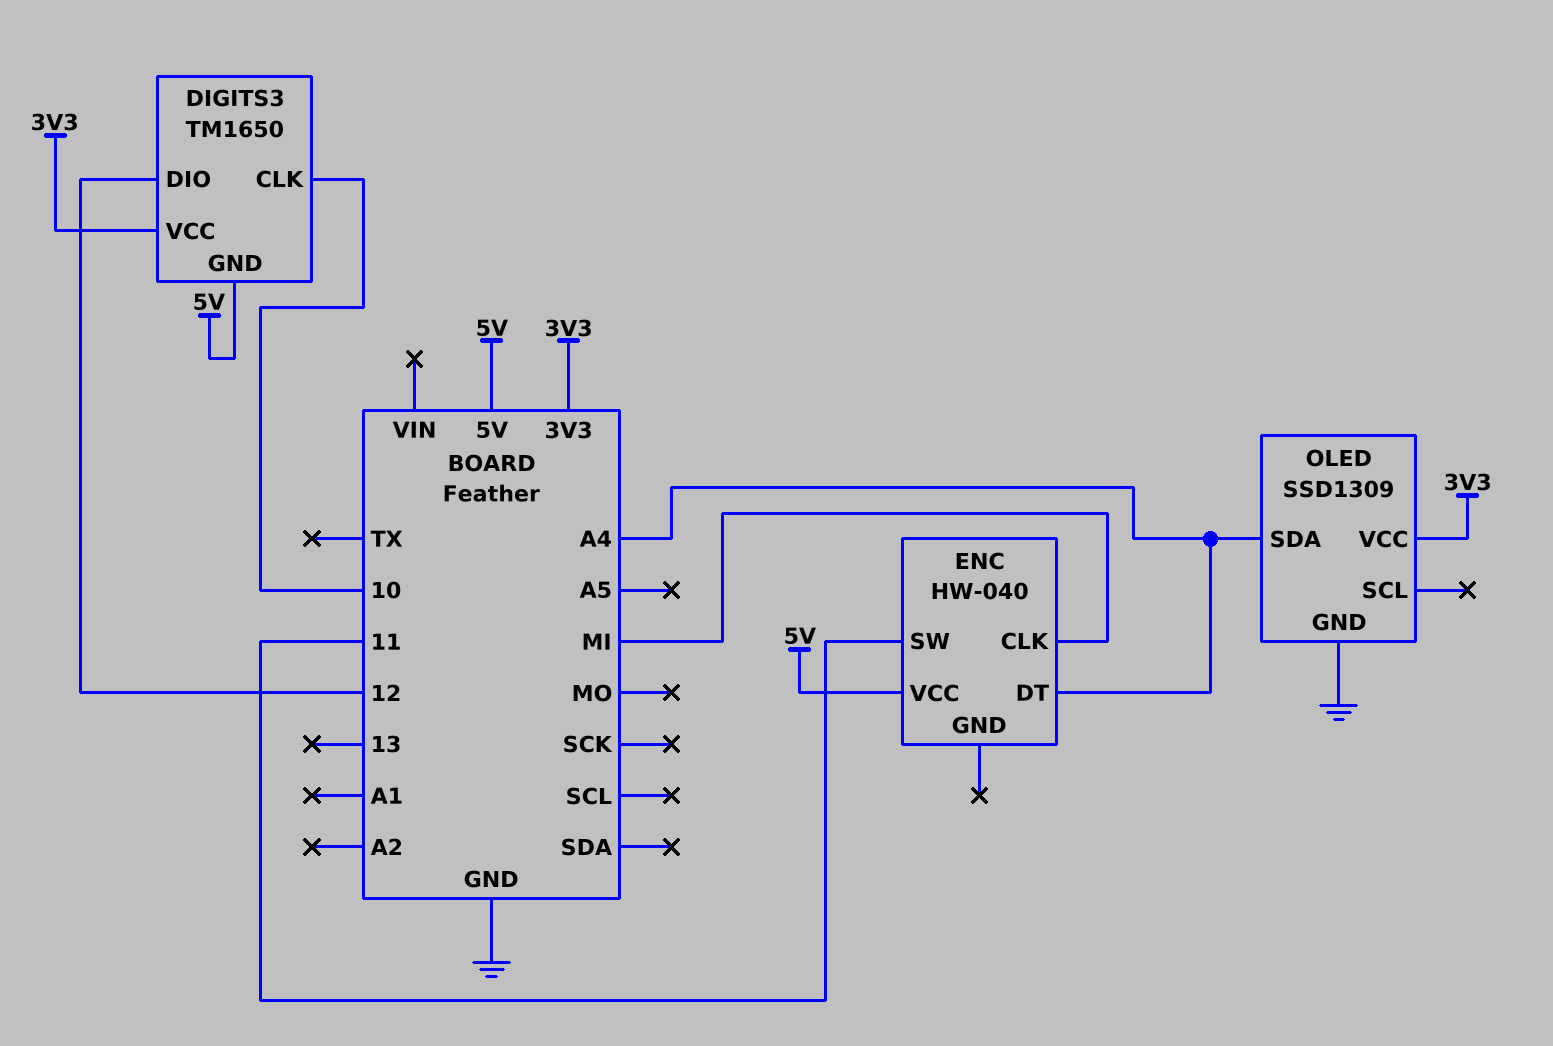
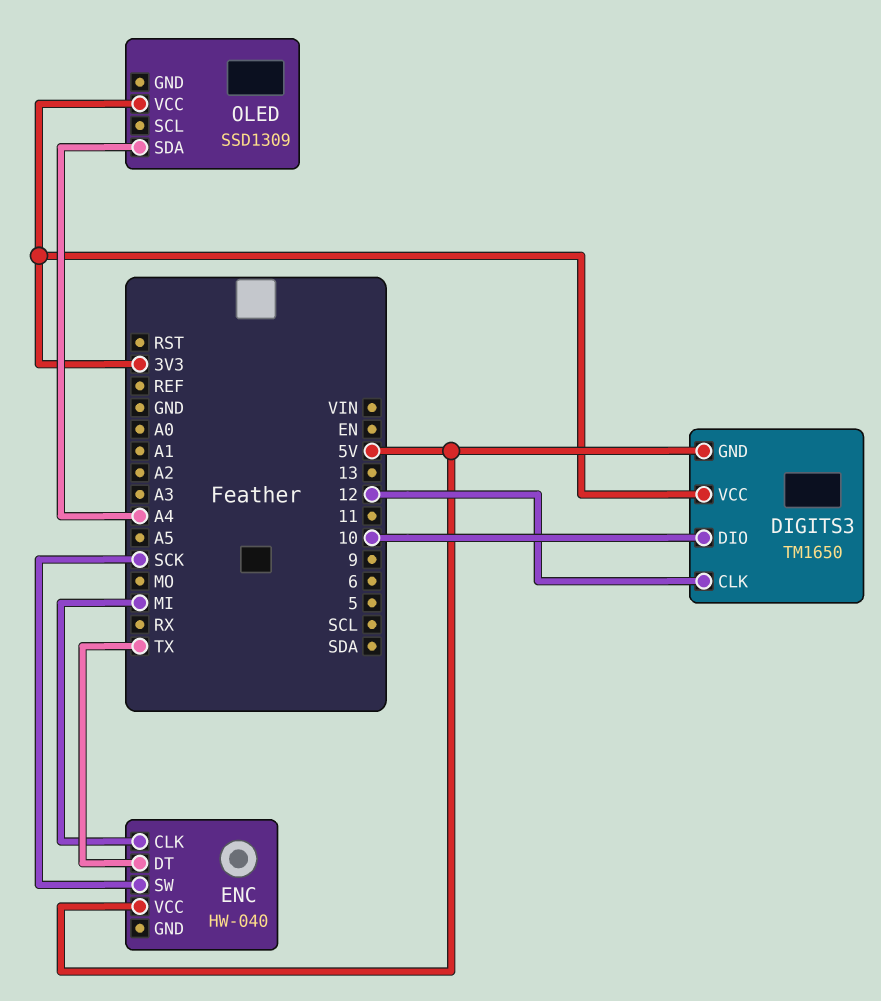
DIGITS3 pin CLK: 10 -> 12
DIGITS3 pin DIO: 12 -> 10
ENC pin DT: A4 -> TX
ENC pin SW: 11 -> SCK
OLED pin GND: GND -> none

